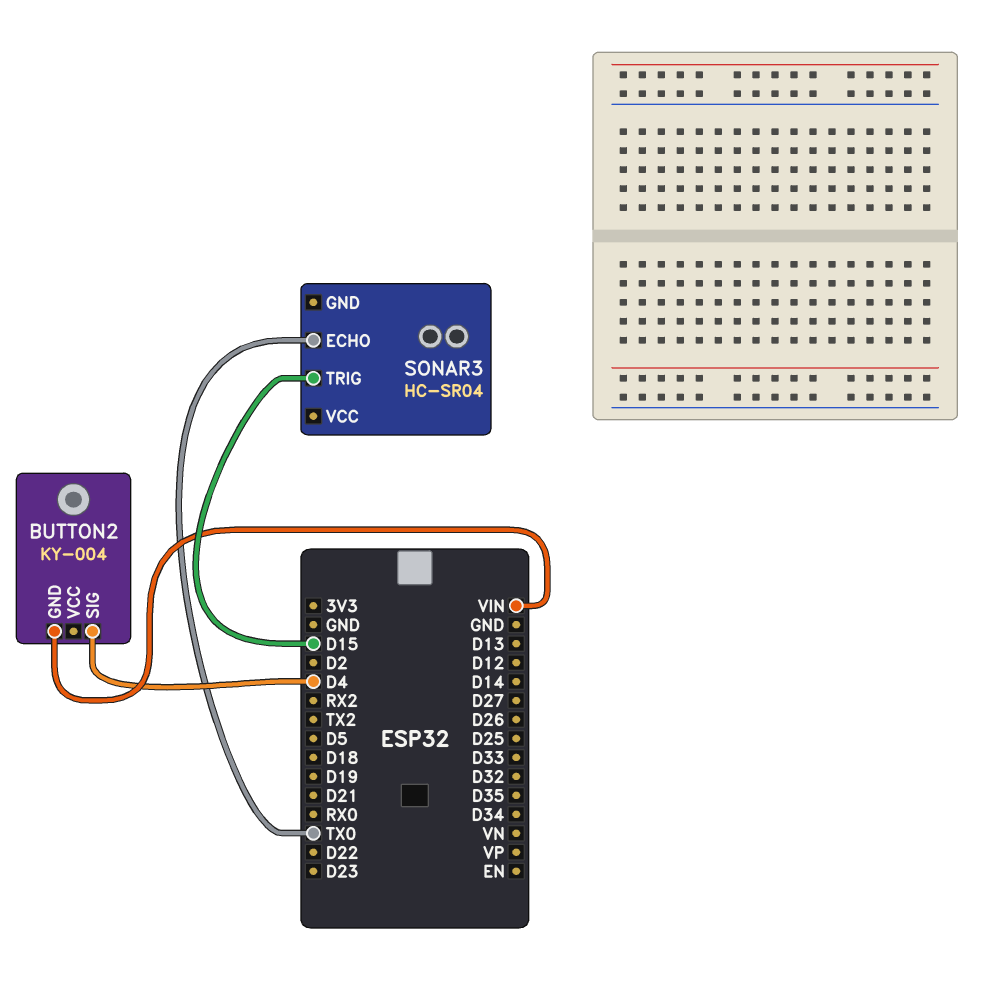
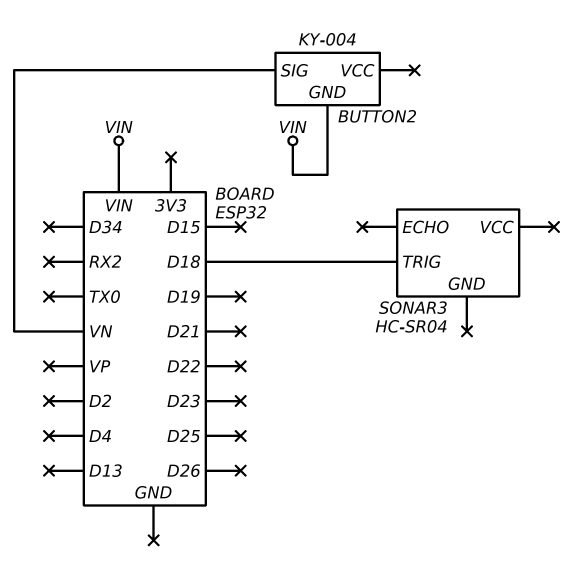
BUTTON2 pin SIG: D4 -> VN
SONAR3 pin ECHO: TX0 -> none
SONAR3 pin TRIG: D15 -> D18

